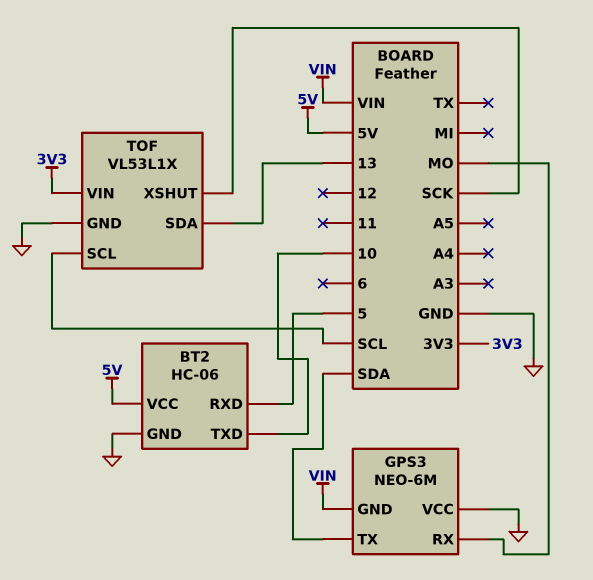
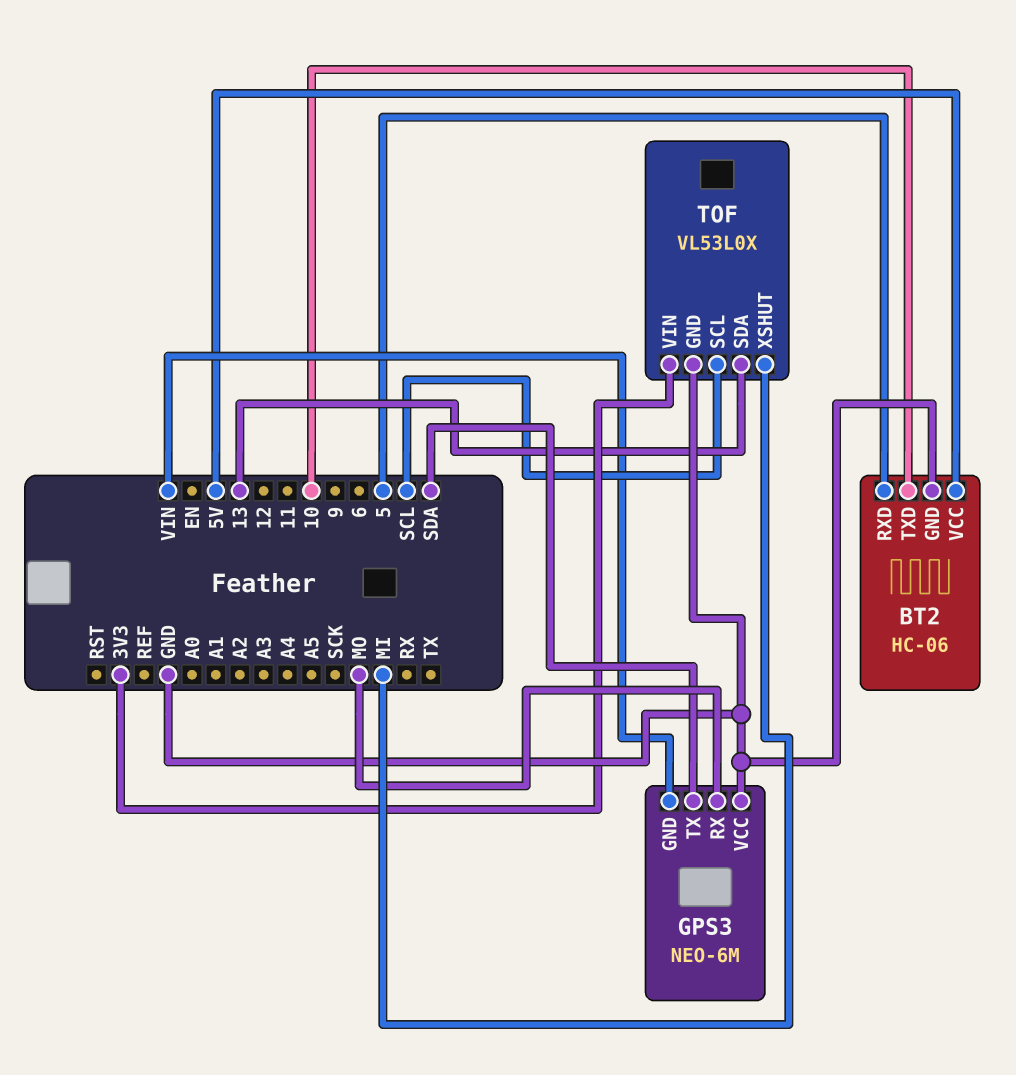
TOF: VL53L1X -> VL53L0X
TOF pin XSHUT: SCK -> MI

